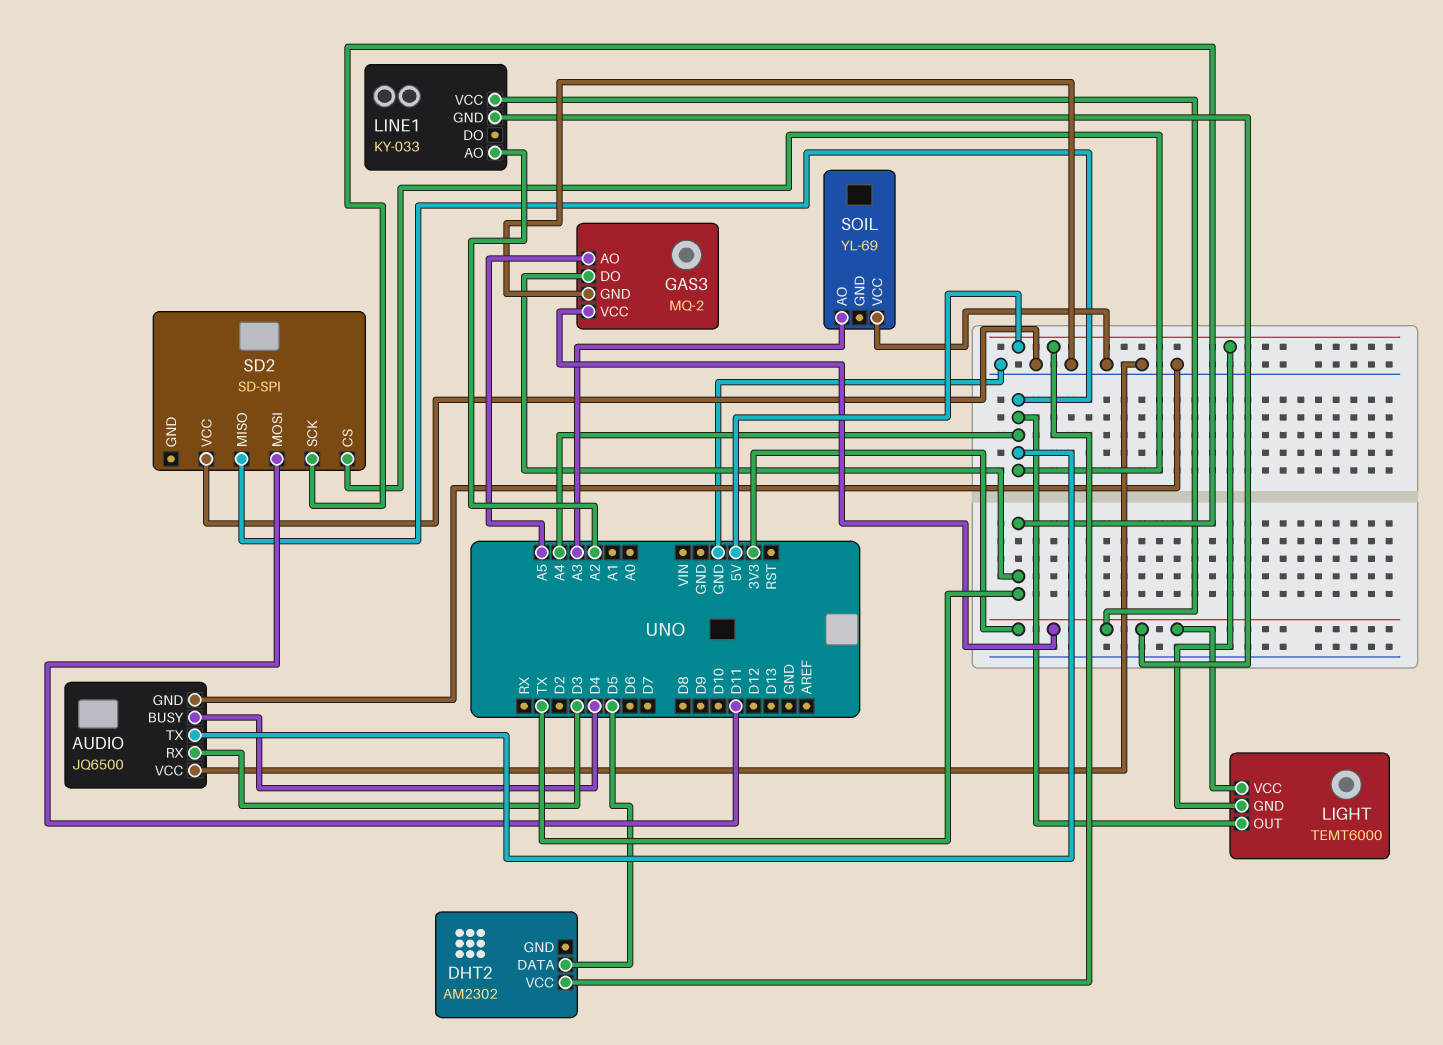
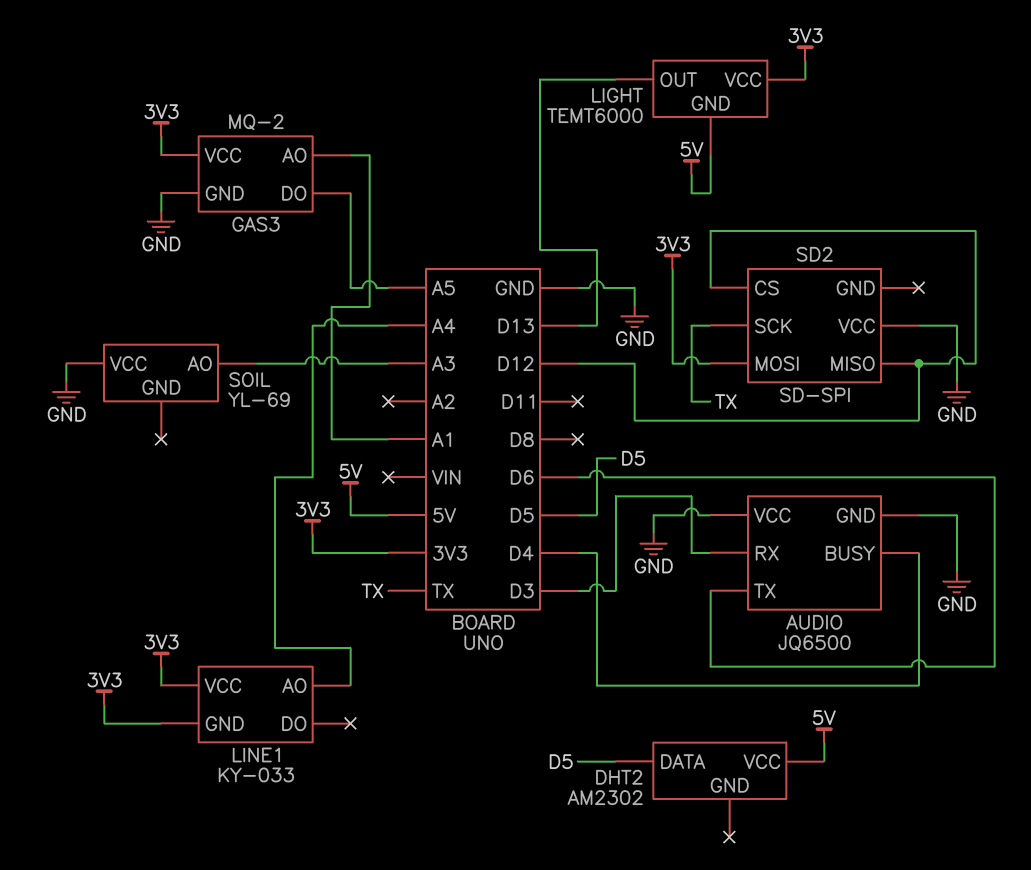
AUDIO pin TX: A4 -> D6
GAS3 pin AO: A5 -> A1
GAS3 pin DO: TX -> A5
LIGHT pin OUT: A4 -> D13
LINE1 pin AO: A2 -> A4
SD2 pin CS: A4 -> D12
SD2 pin MISO: A4 -> D12
SD2 pin MOSI: D11 -> 3V3

